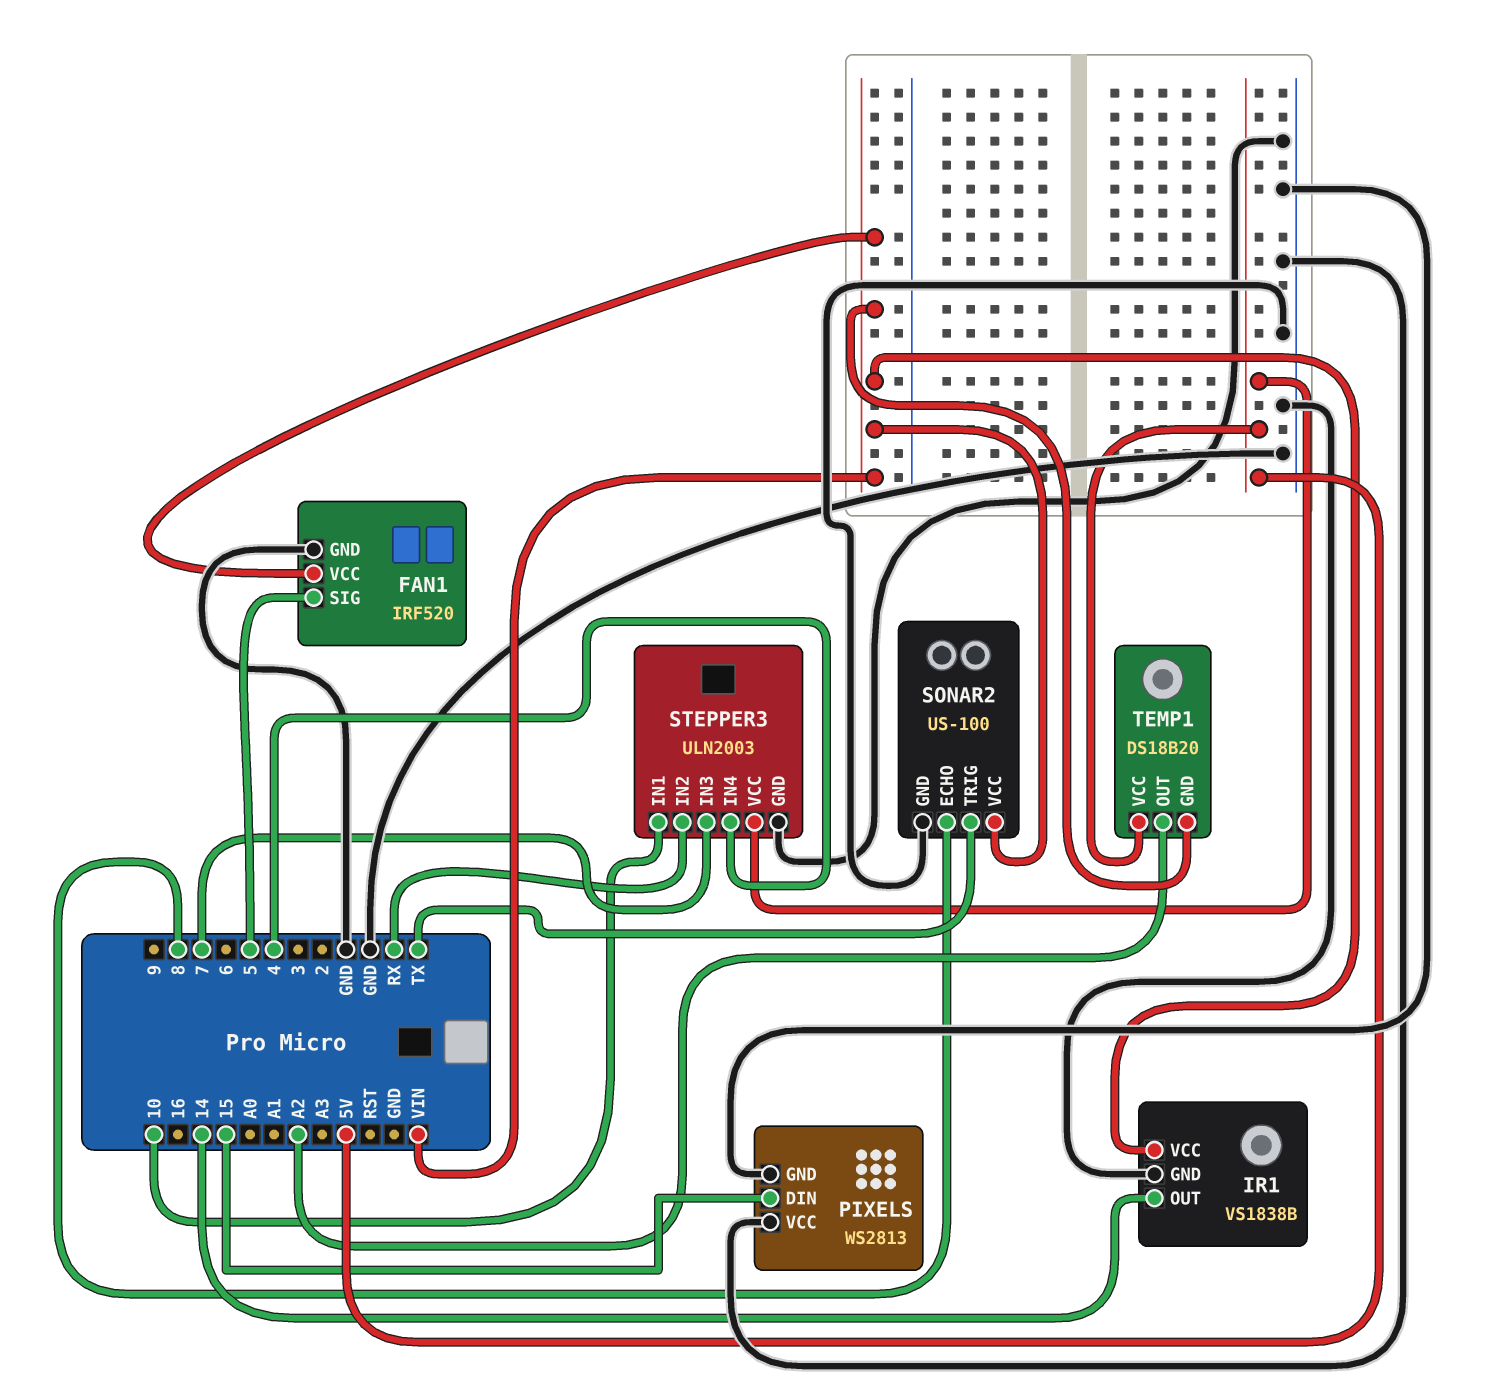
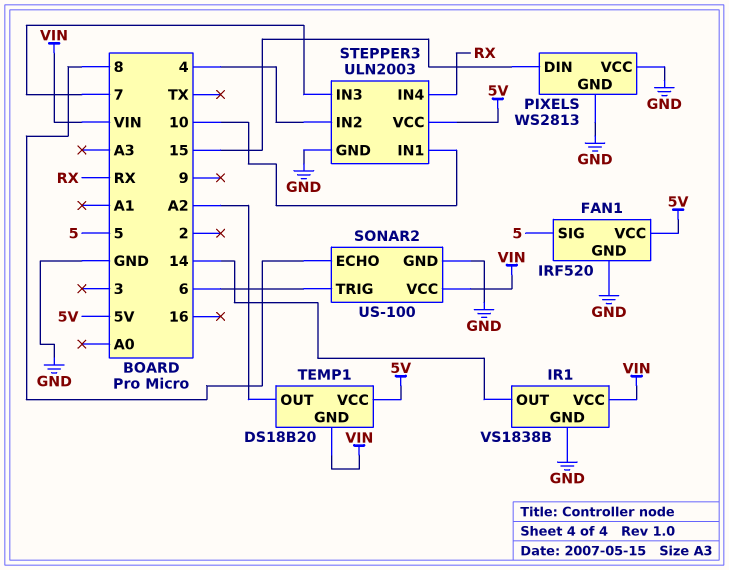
FAN1 pin VCC: VIN -> 5V
SONAR2 pin TRIG: TX -> 6
STEPPER3 pin IN2: RX -> 4
STEPPER3 pin IN4: 4 -> RX

